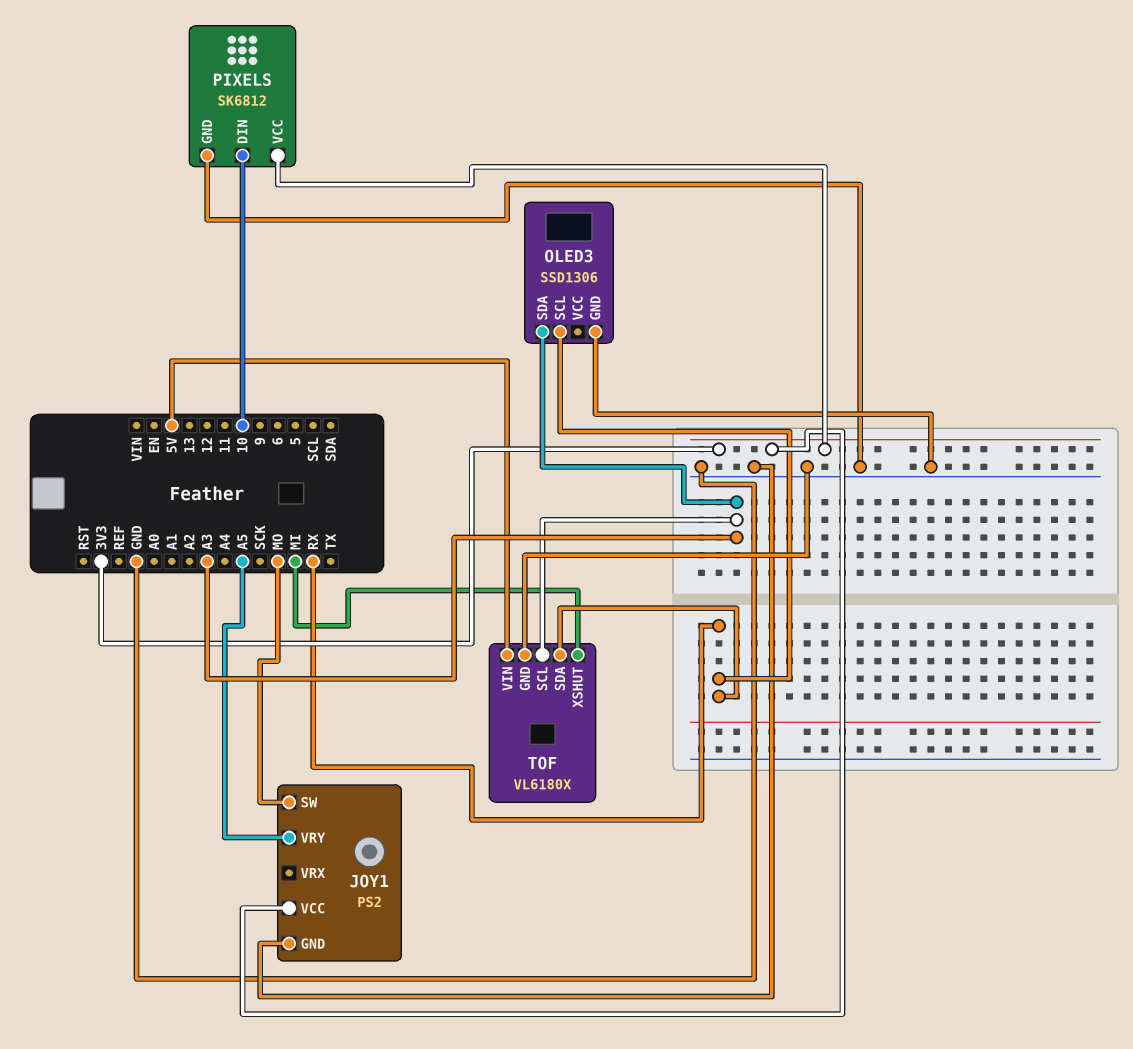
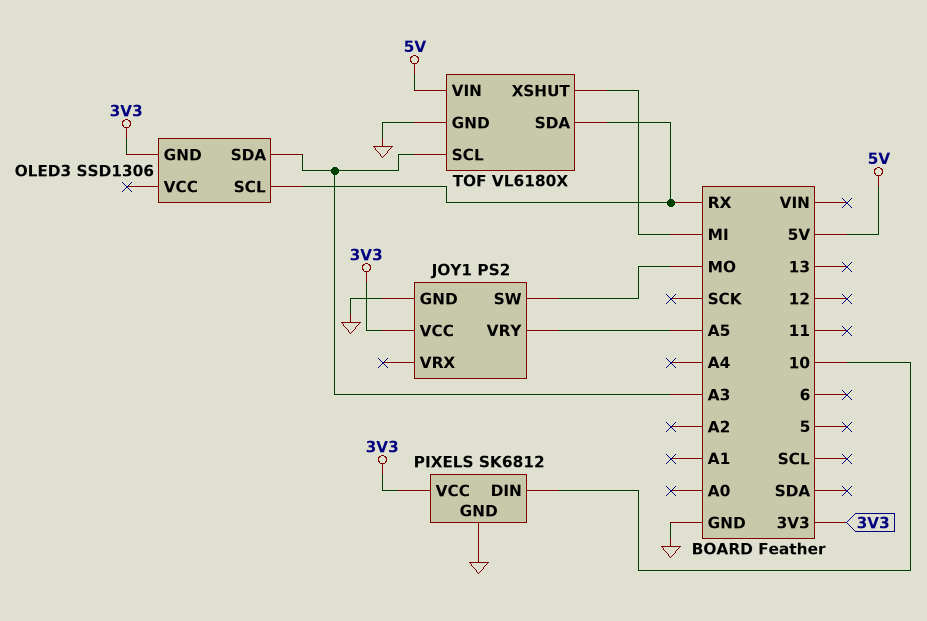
OLED3 pin GND: GND -> 3V3

